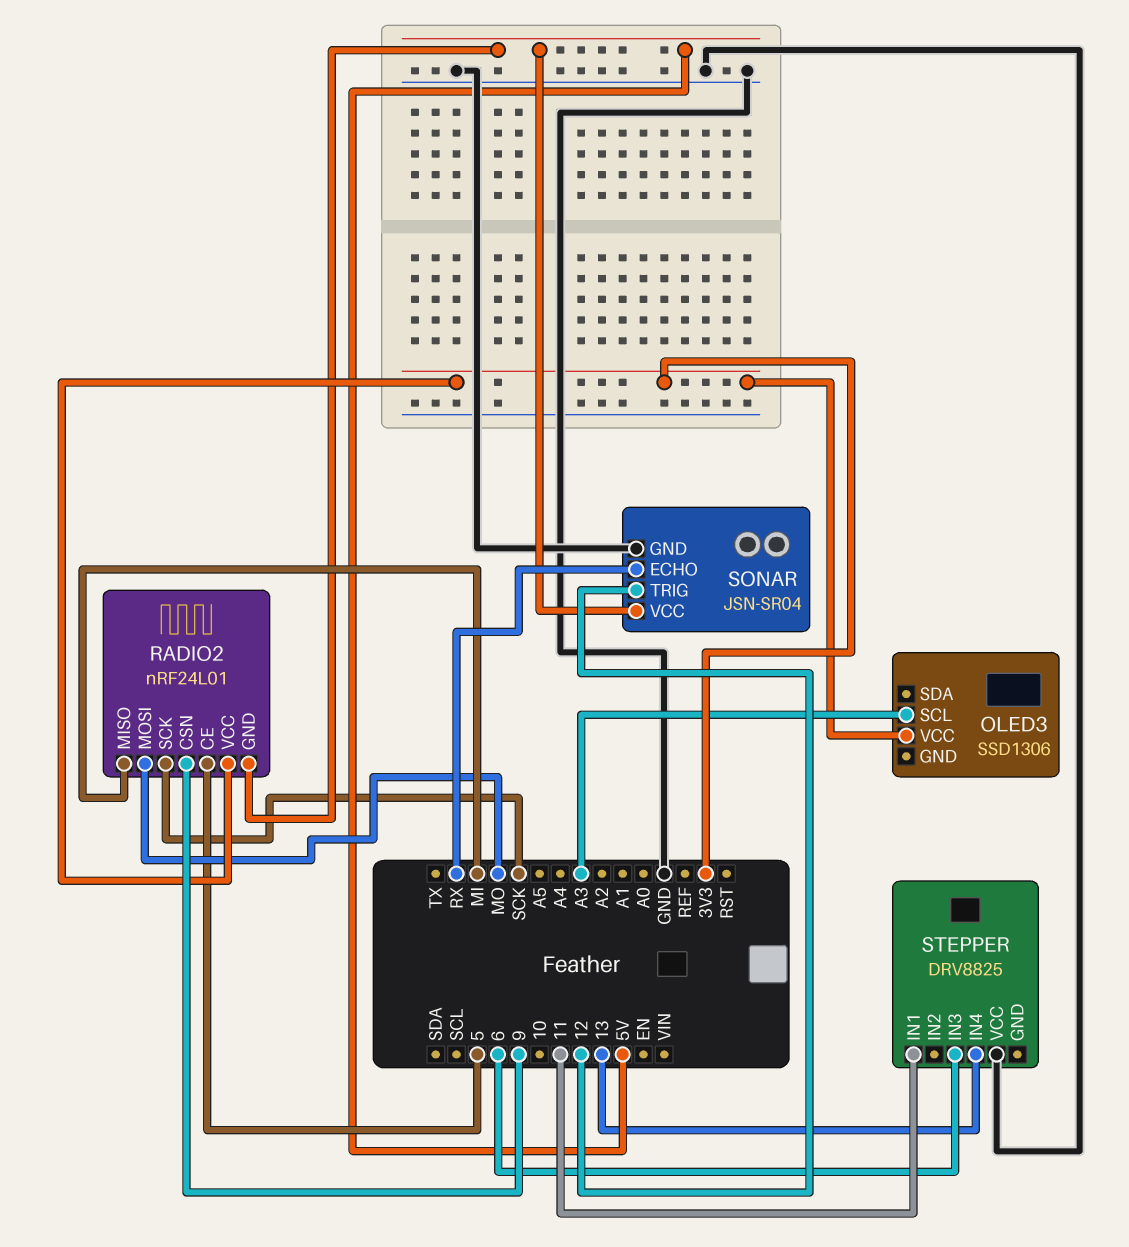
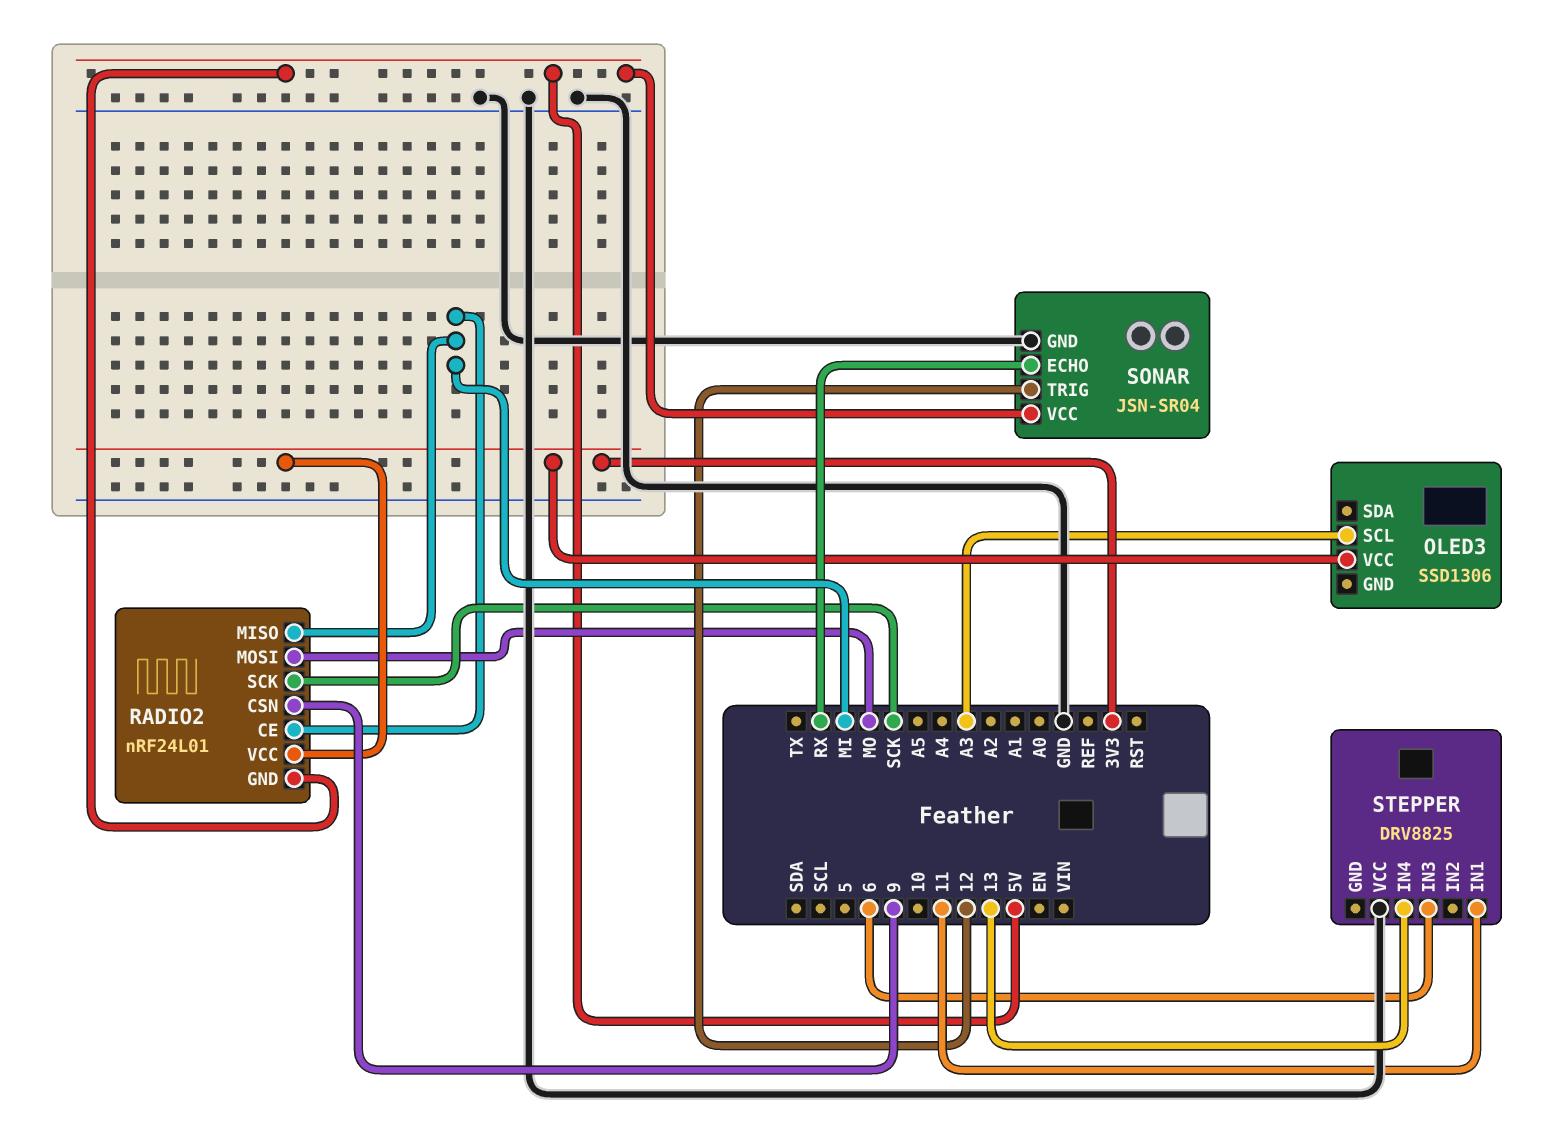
RADIO2 pin CE: 5 -> MI

